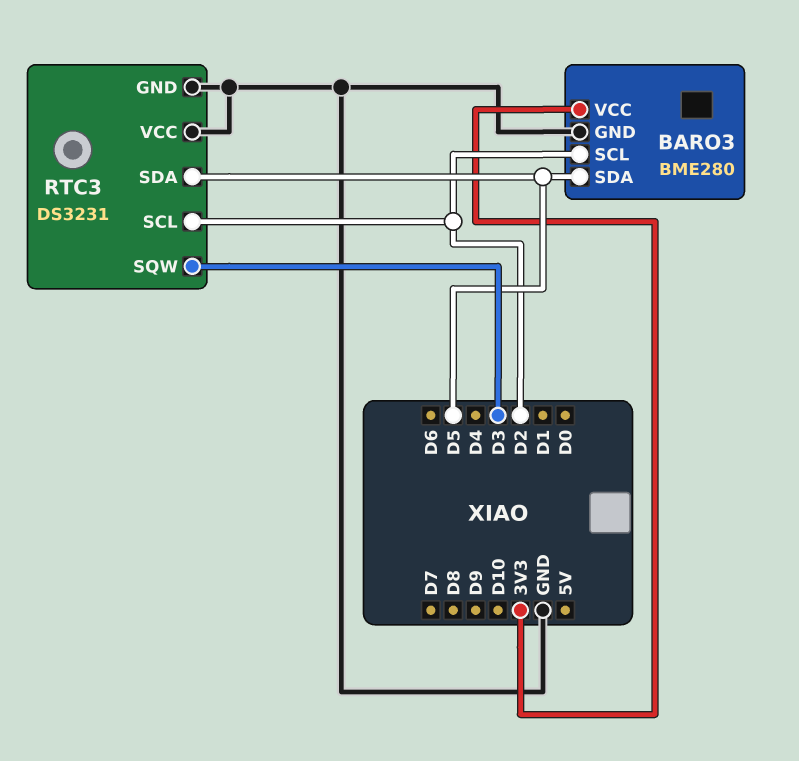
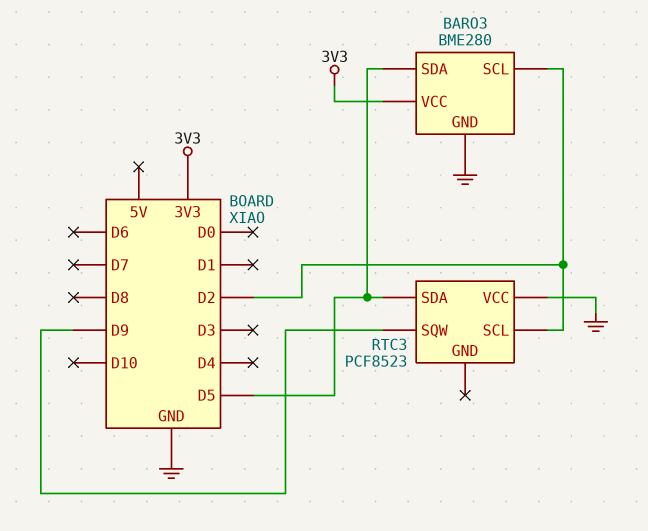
RTC3: DS3231 -> PCF8523
RTC3 pin GND: GND -> none
RTC3 pin SQW: D3 -> D9

